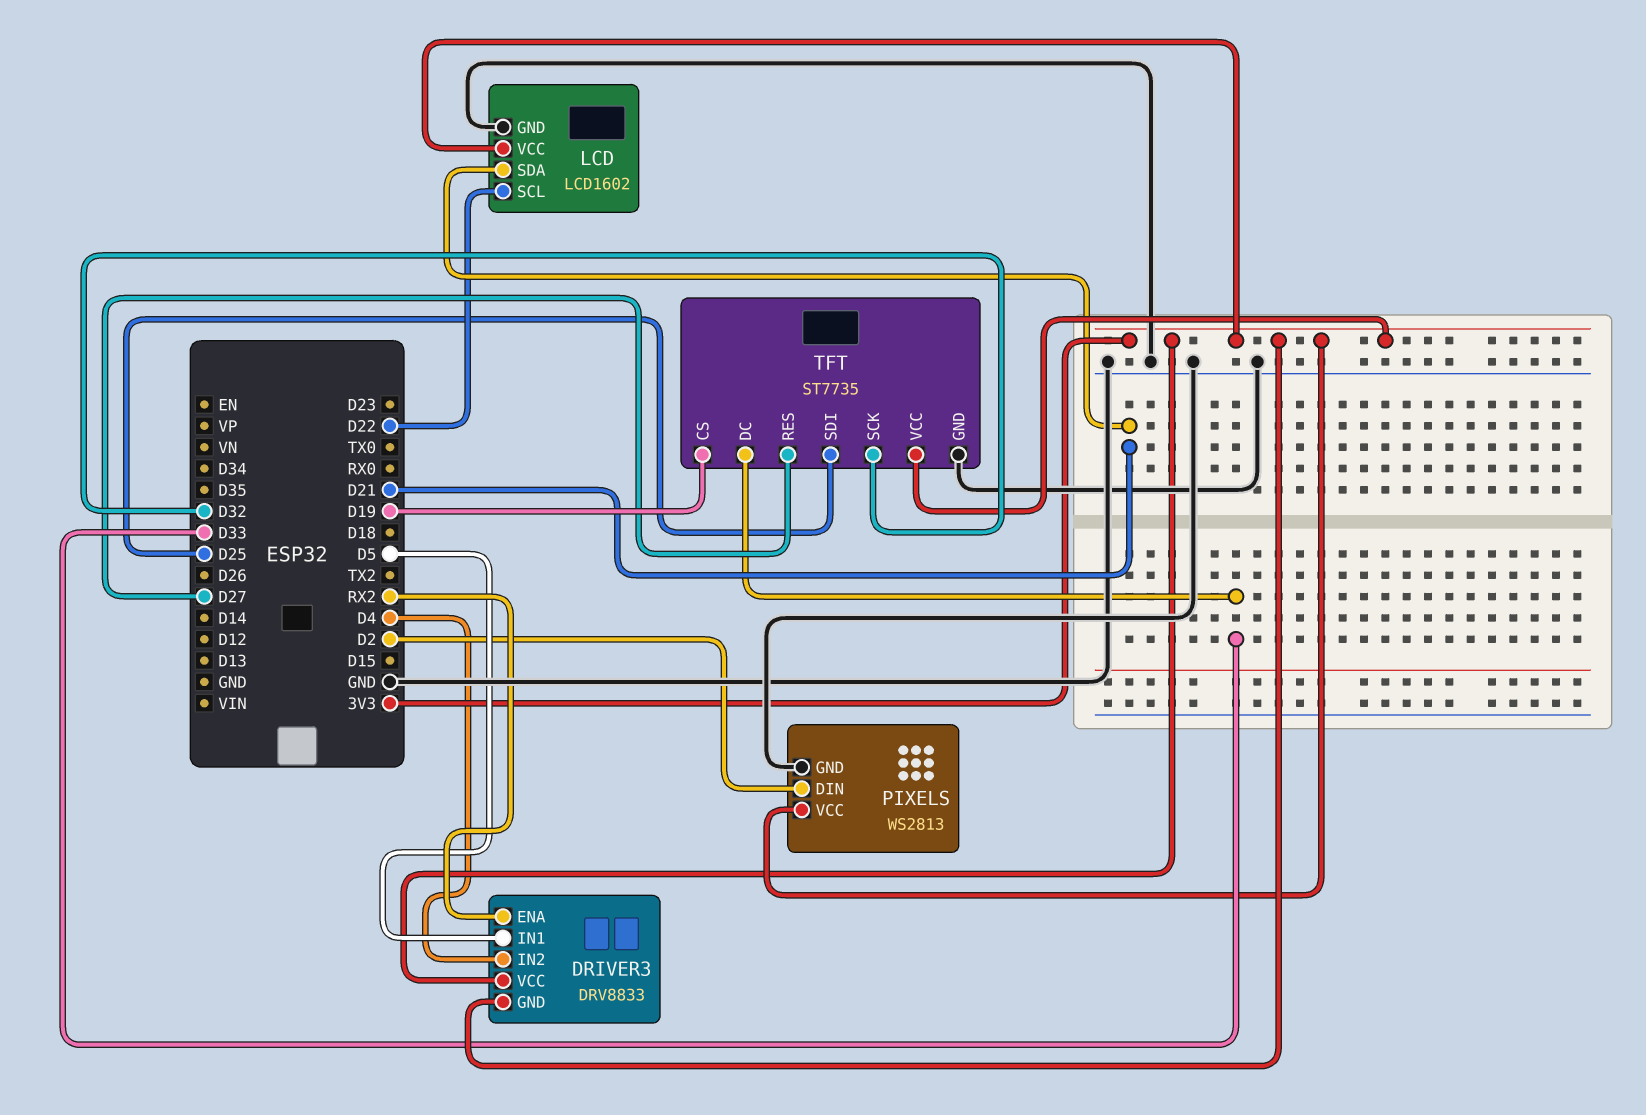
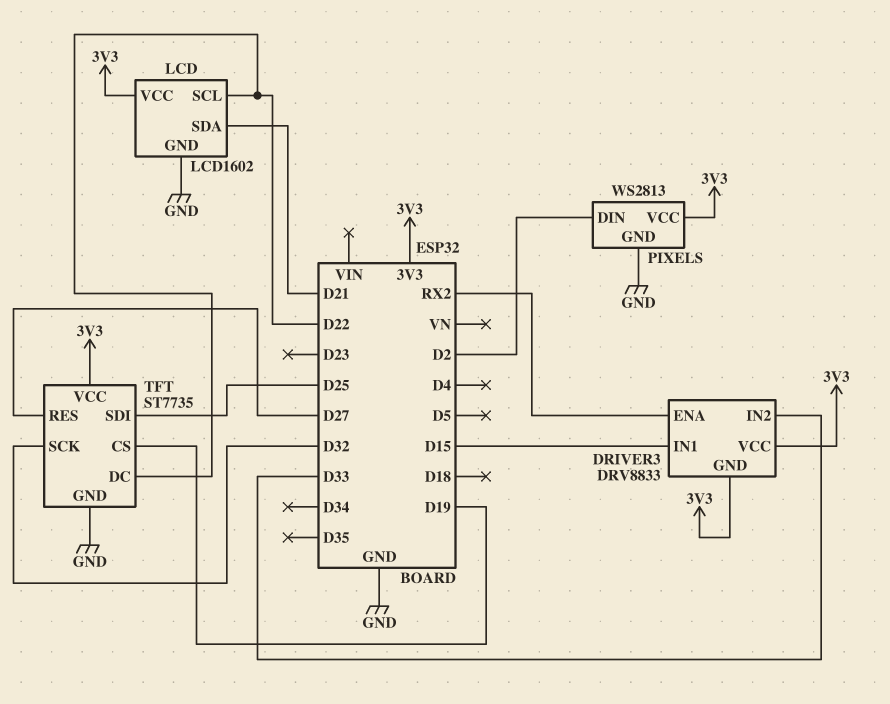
DRIVER3 pin IN1: D5 -> D15
DRIVER3 pin IN2: D4 -> D33
TFT pin DC: D33 -> D22

